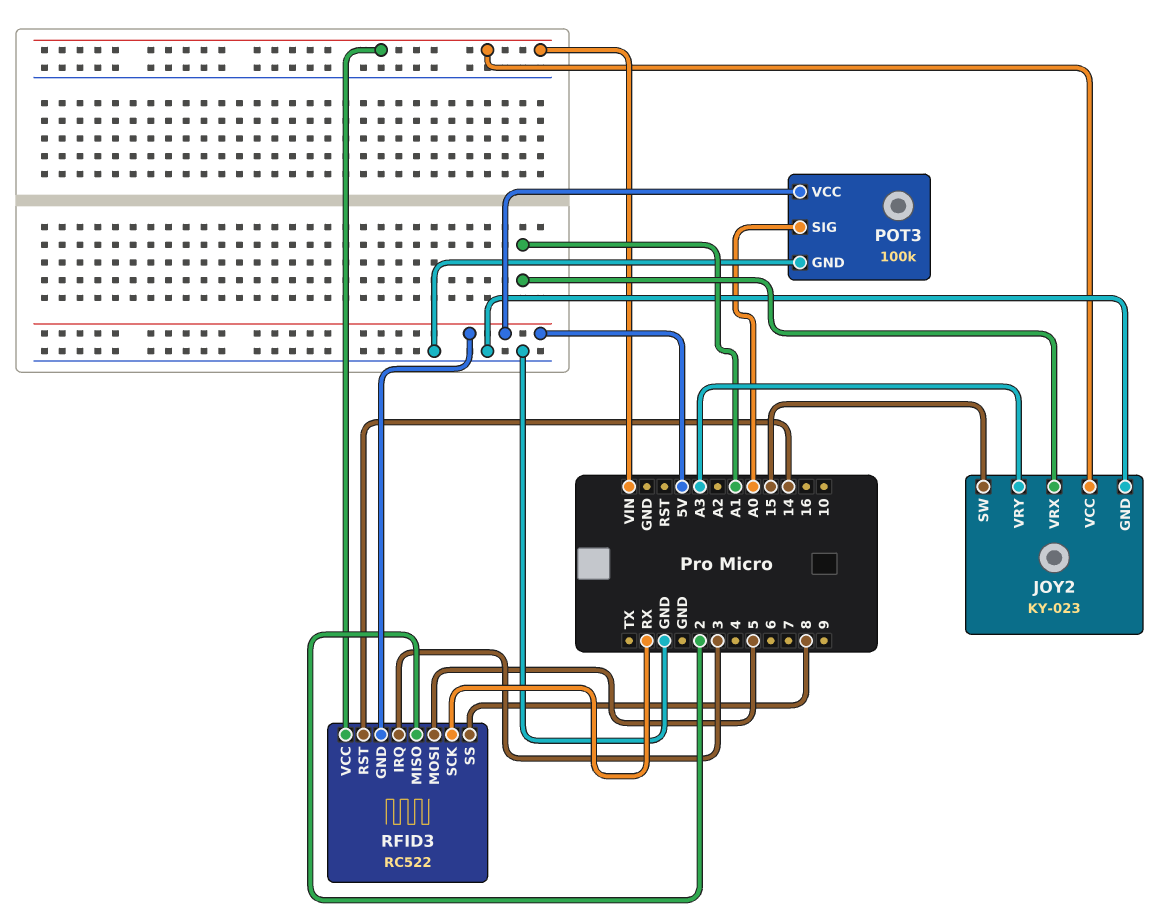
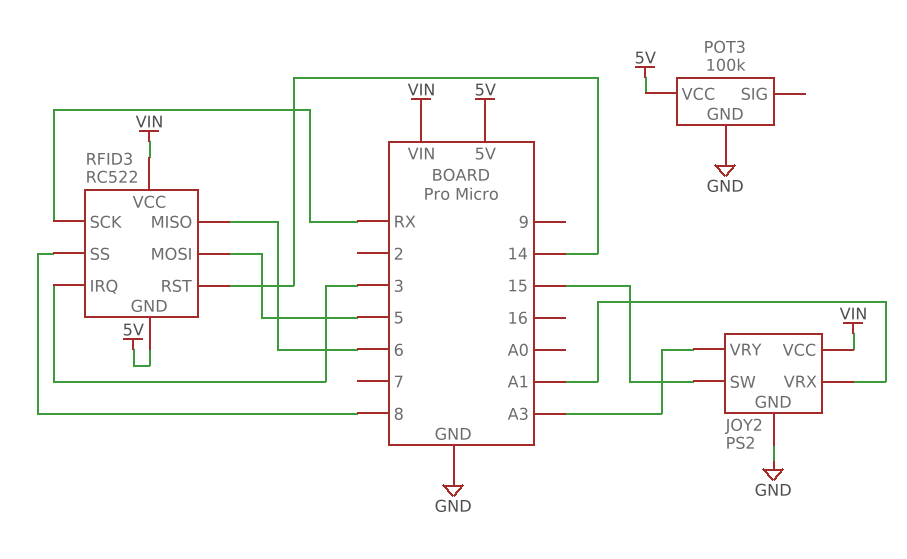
JOY2: KY-023 -> PS2
POT3 pin SIG: A0 -> none
RFID3 pin MISO: 2 -> 6

